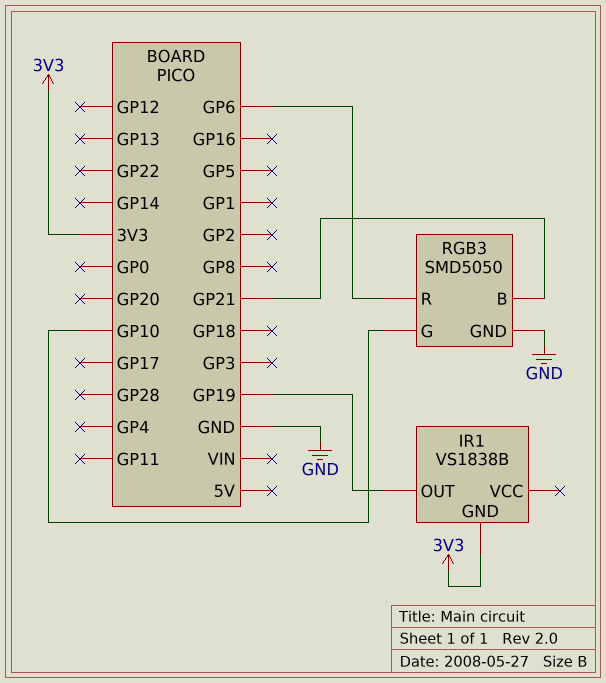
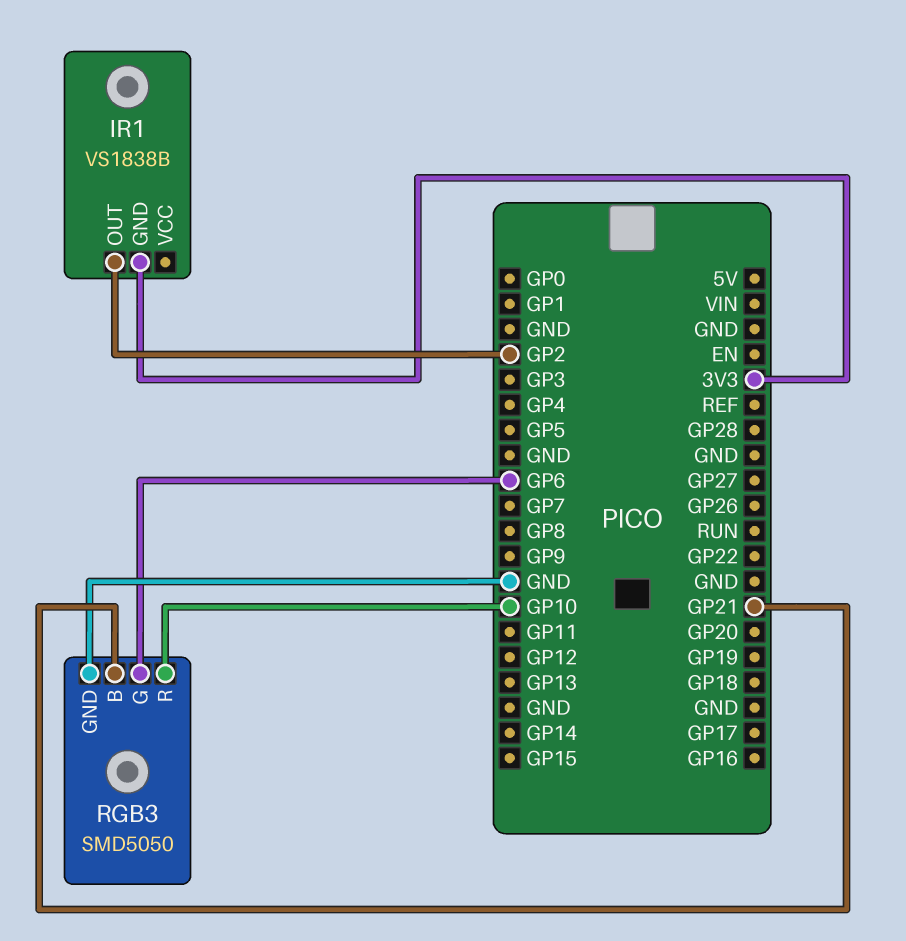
IR1 pin OUT: GP19 -> GP2
RGB3 pin G: GP10 -> GP6
RGB3 pin R: GP6 -> GP10

